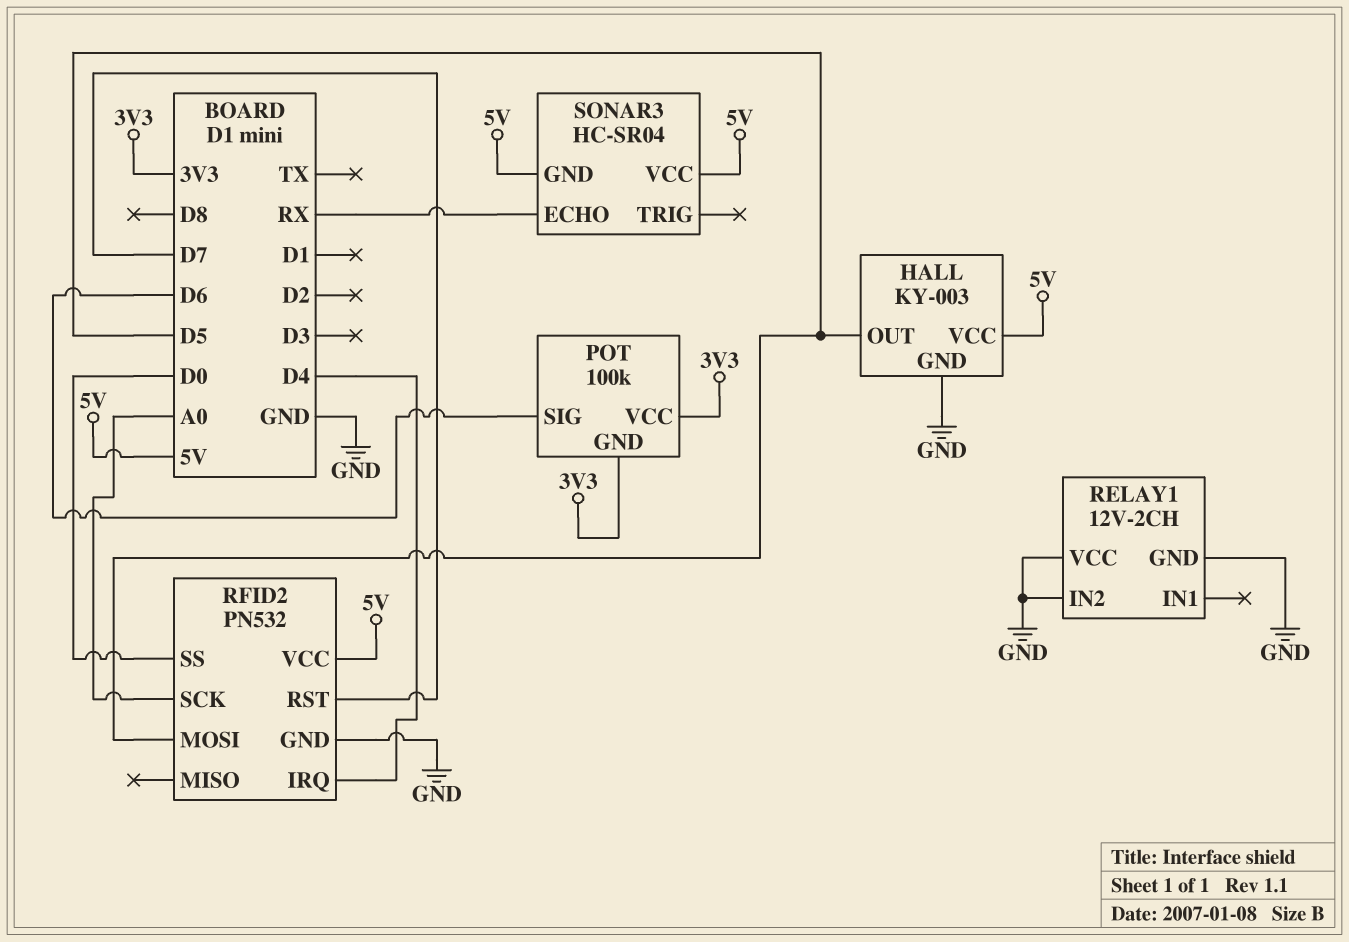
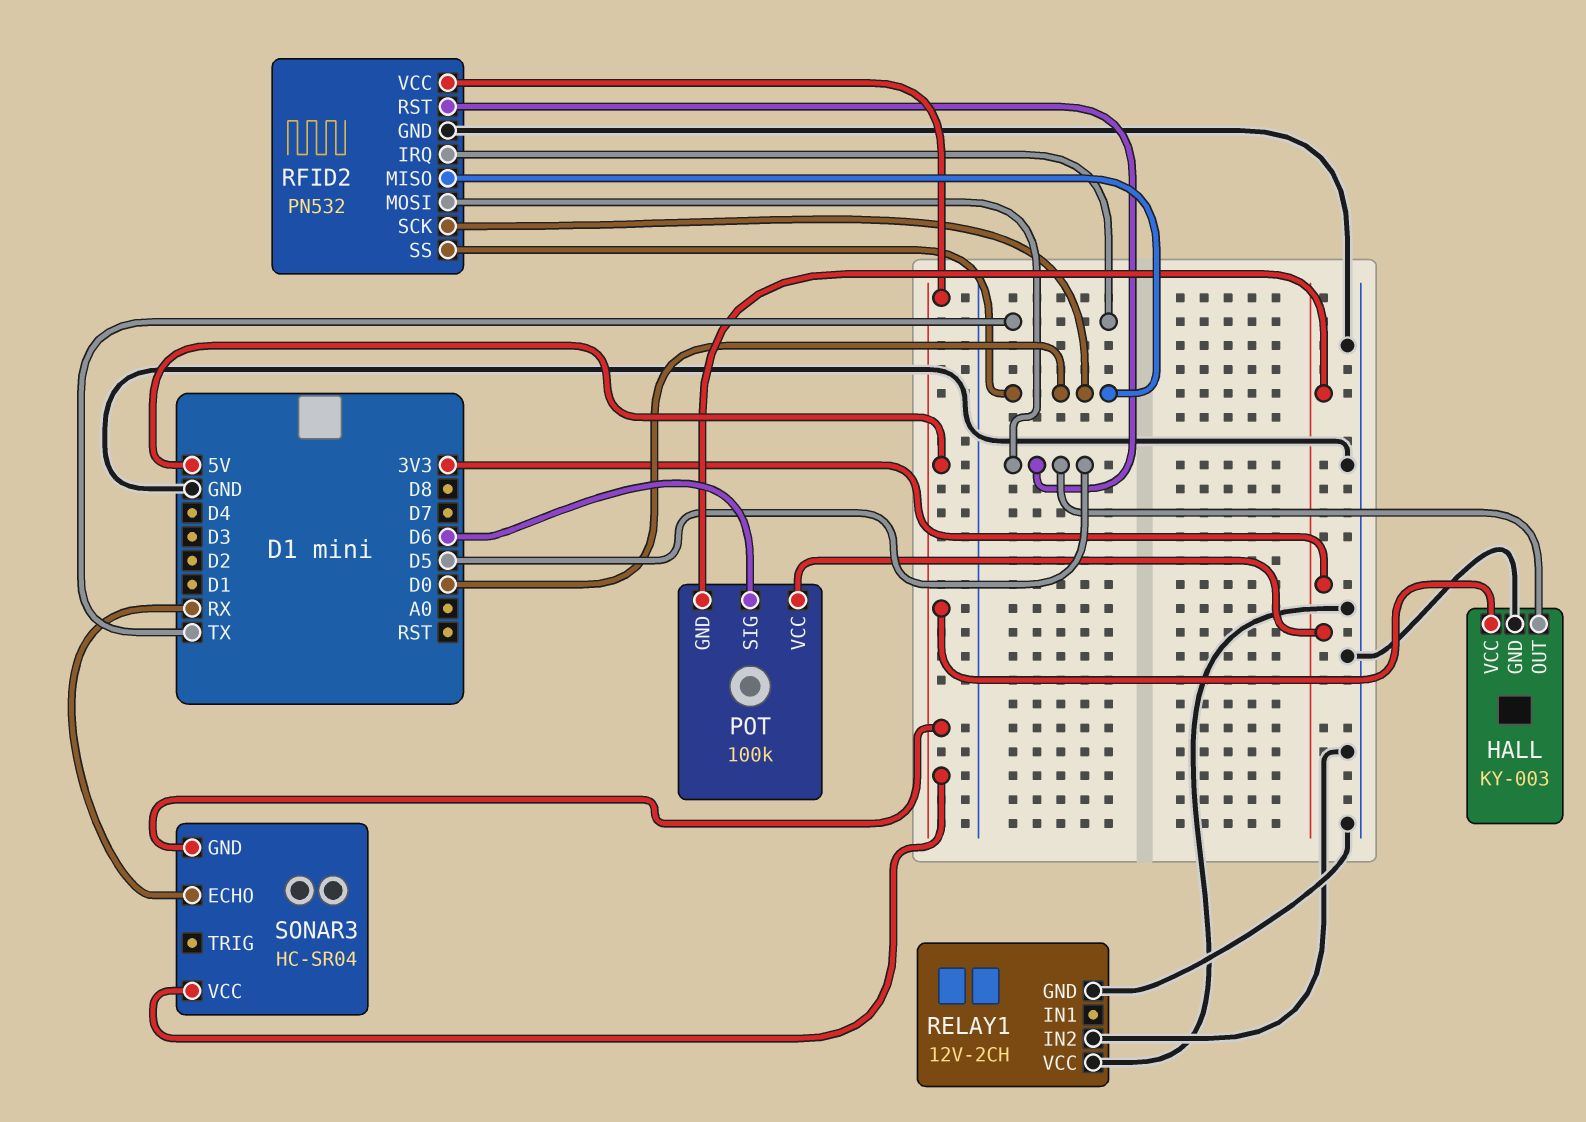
RFID2 pin IRQ: D4 -> TX
RFID2 pin MISO: none -> D0
RFID2 pin RST: D7 -> D5
RFID2 pin SCK: A0 -> D0

